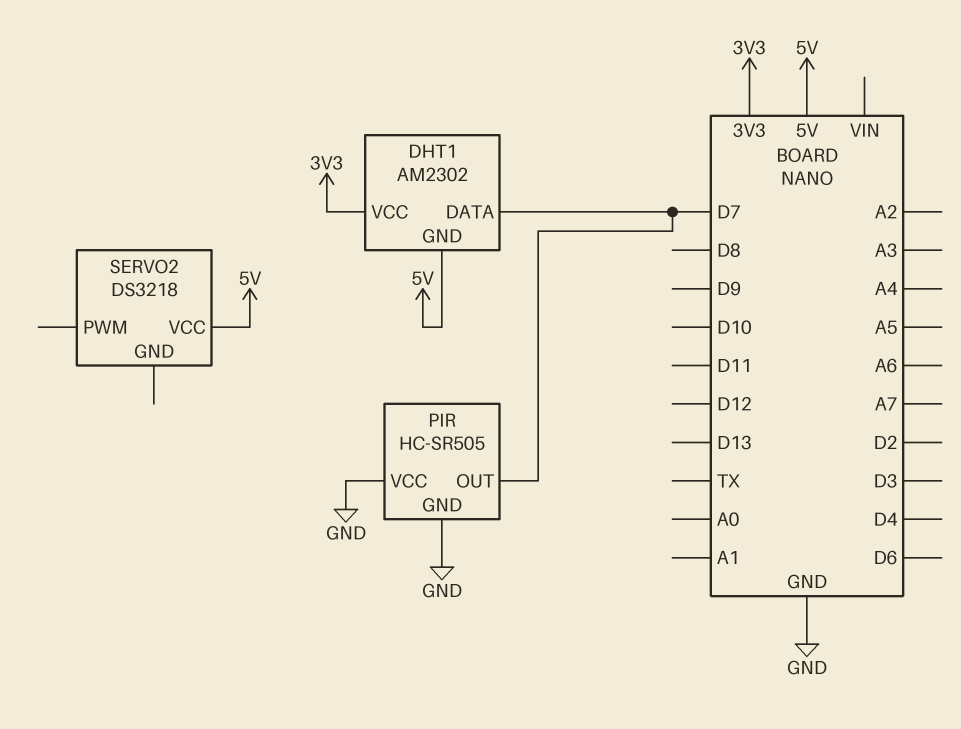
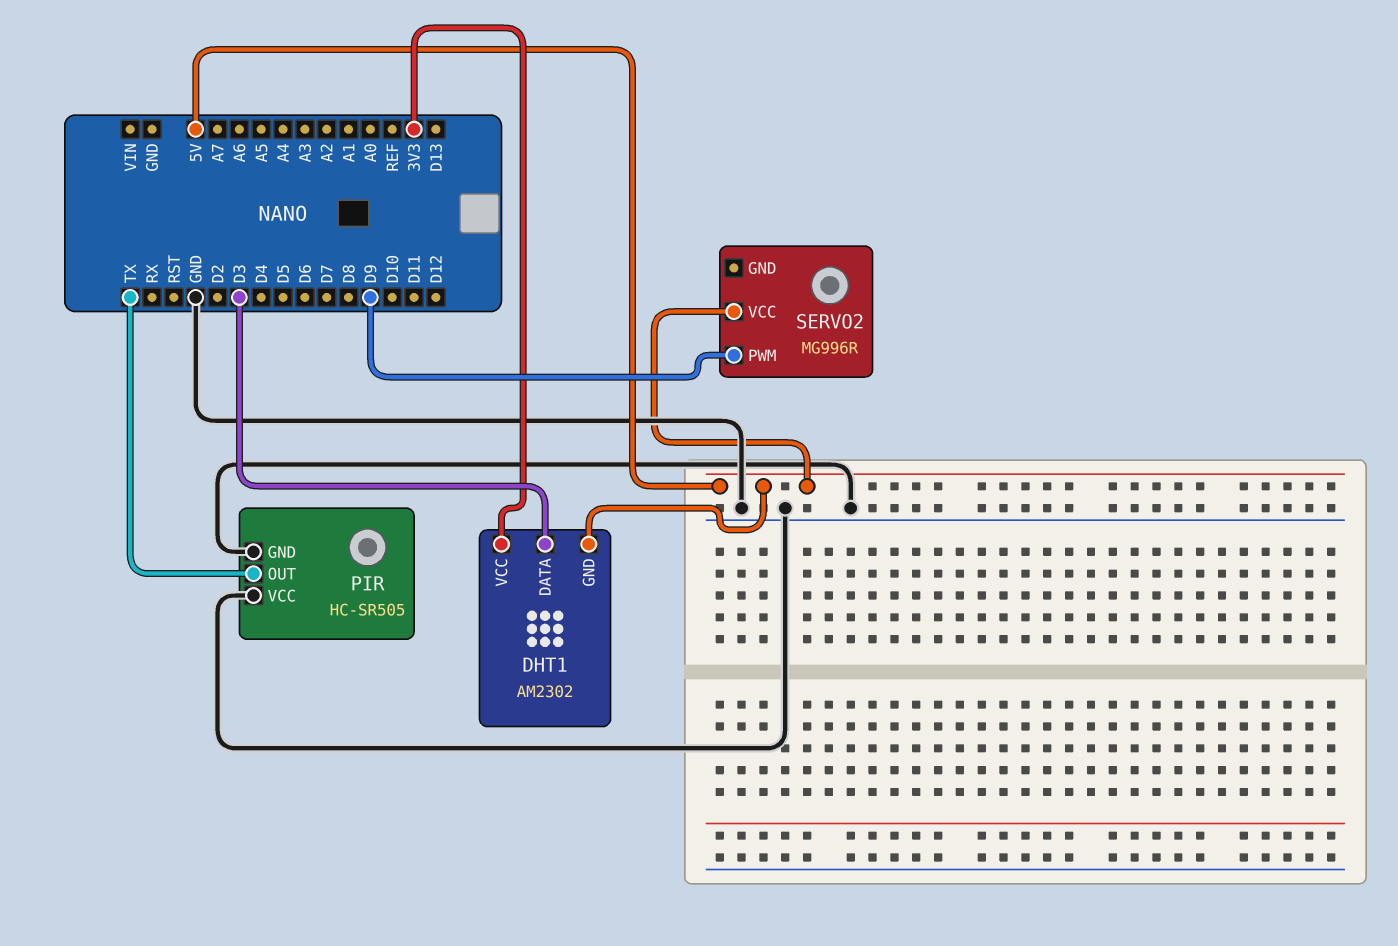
DHT1 pin DATA: D7 -> D3
PIR pin OUT: D7 -> TX
SERVO2: DS3218 -> MG996R
SERVO2 pin PWM: none -> D9

